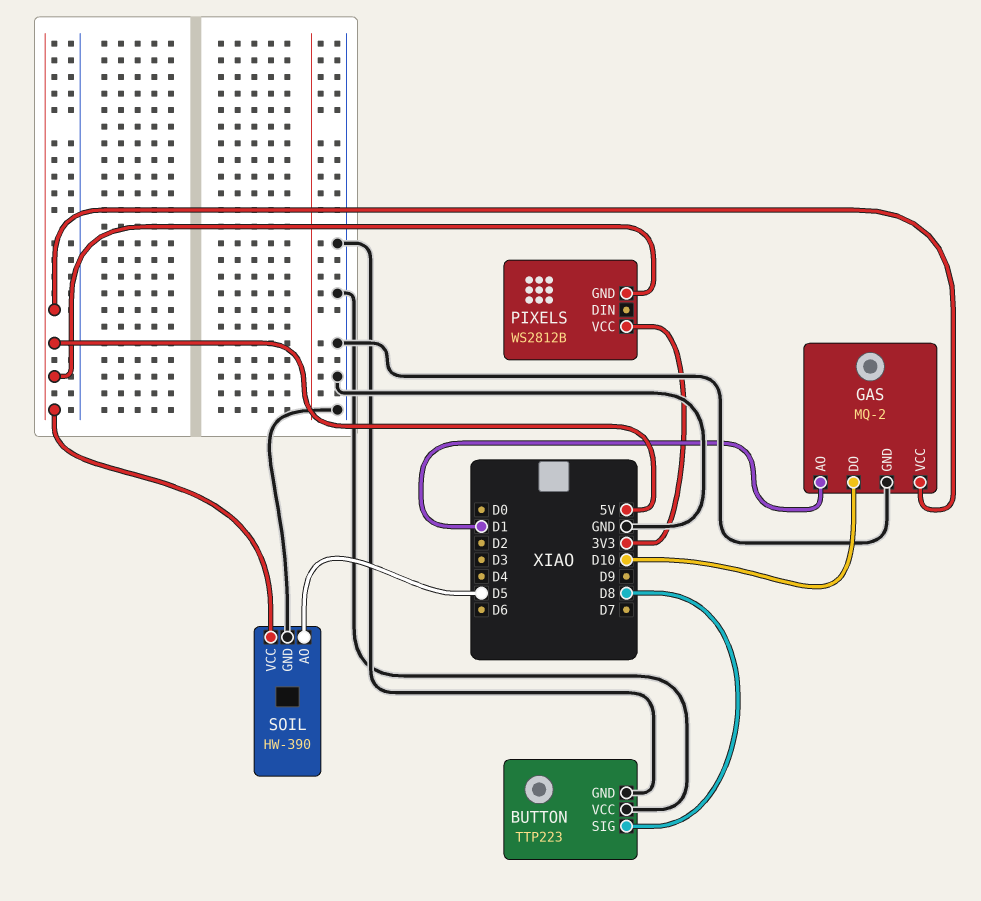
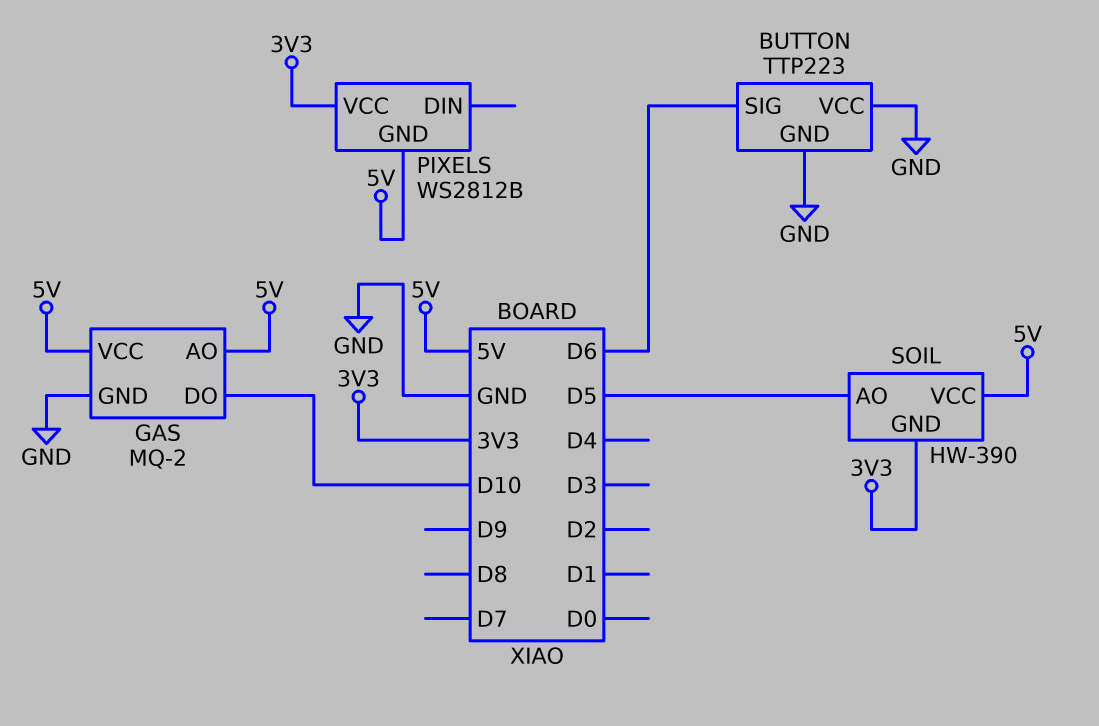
BUTTON pin SIG: D8 -> D6
GAS pin AO: D1 -> 5V
SOIL pin GND: GND -> 3V3

